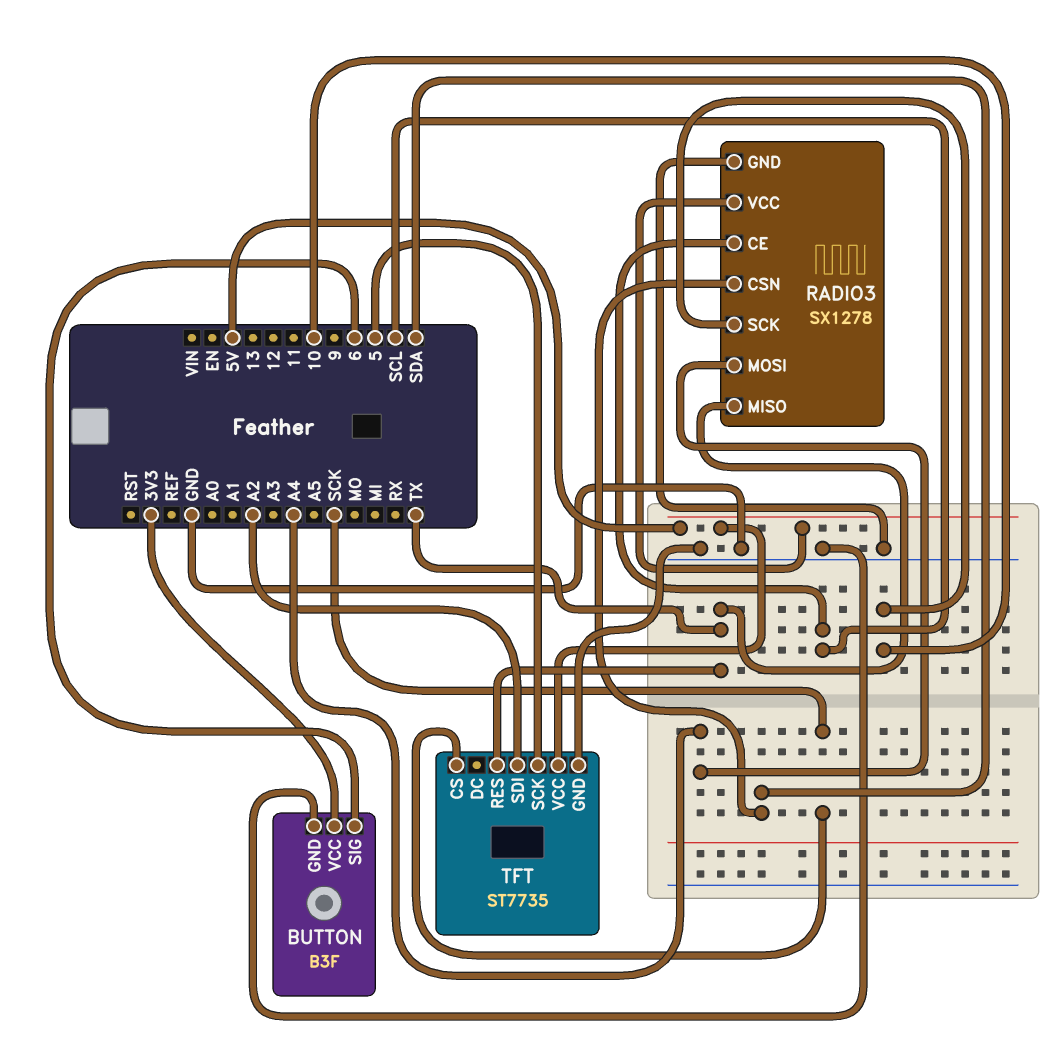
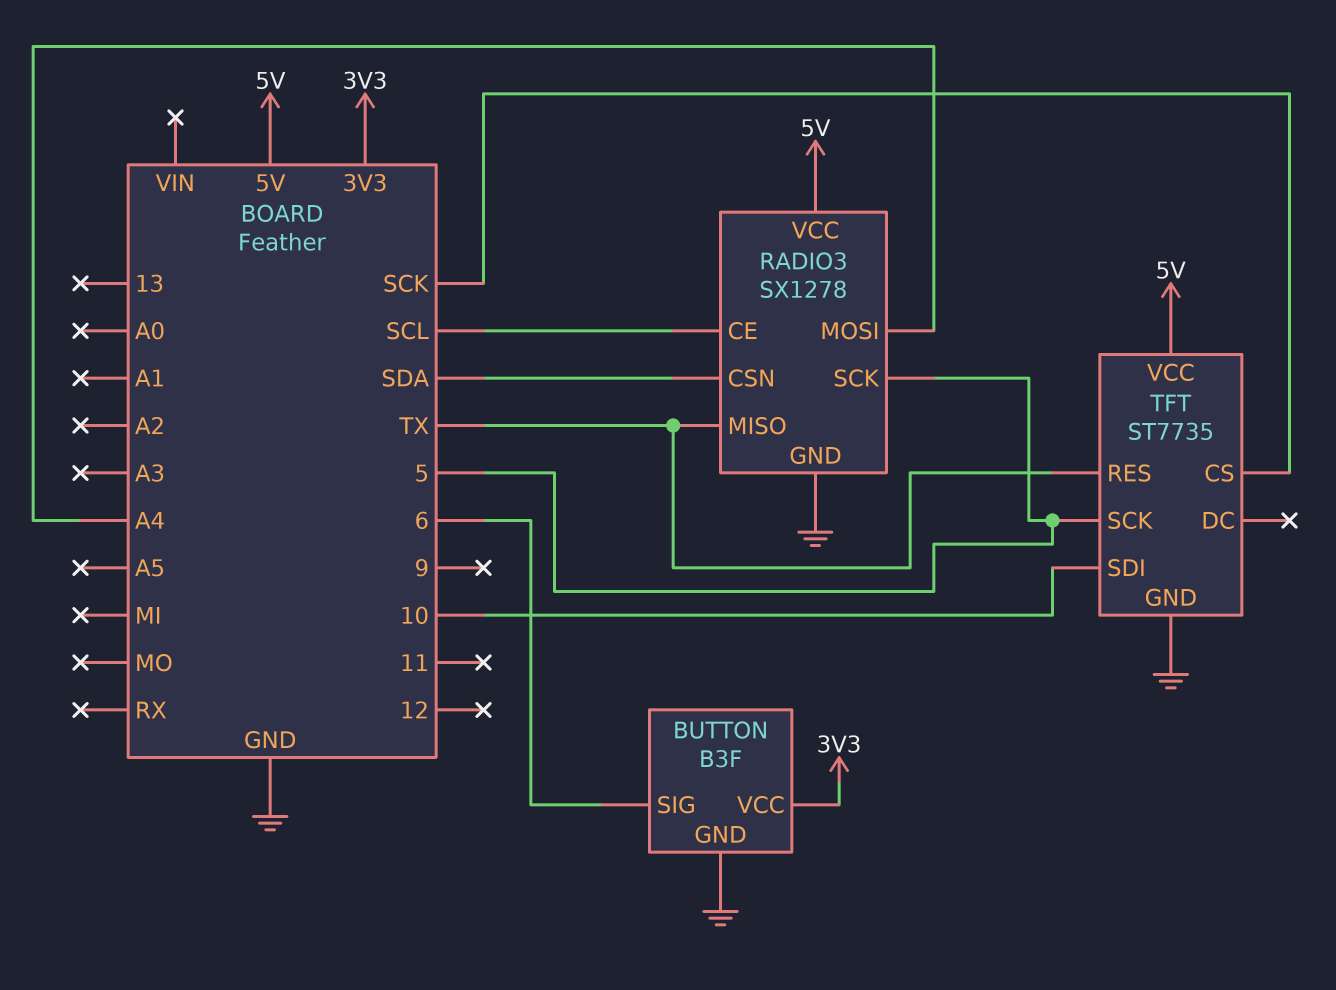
RADIO3 pin SCK: 10 -> 5
TFT pin SDI: A2 -> 10

